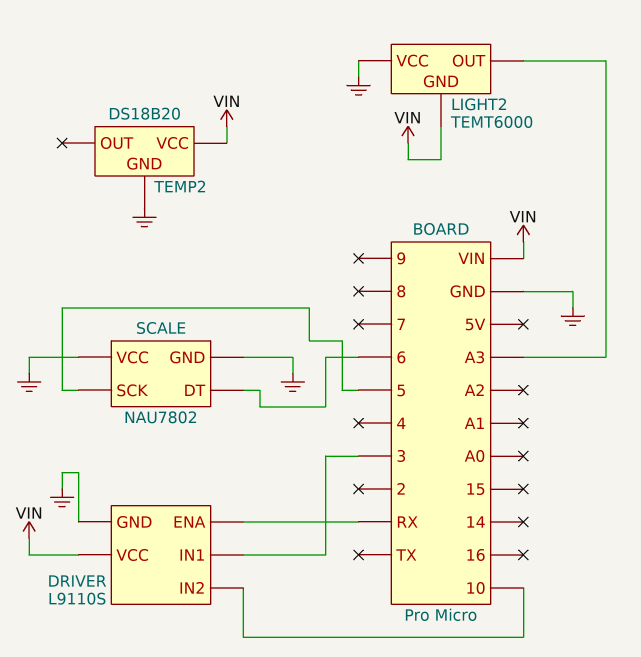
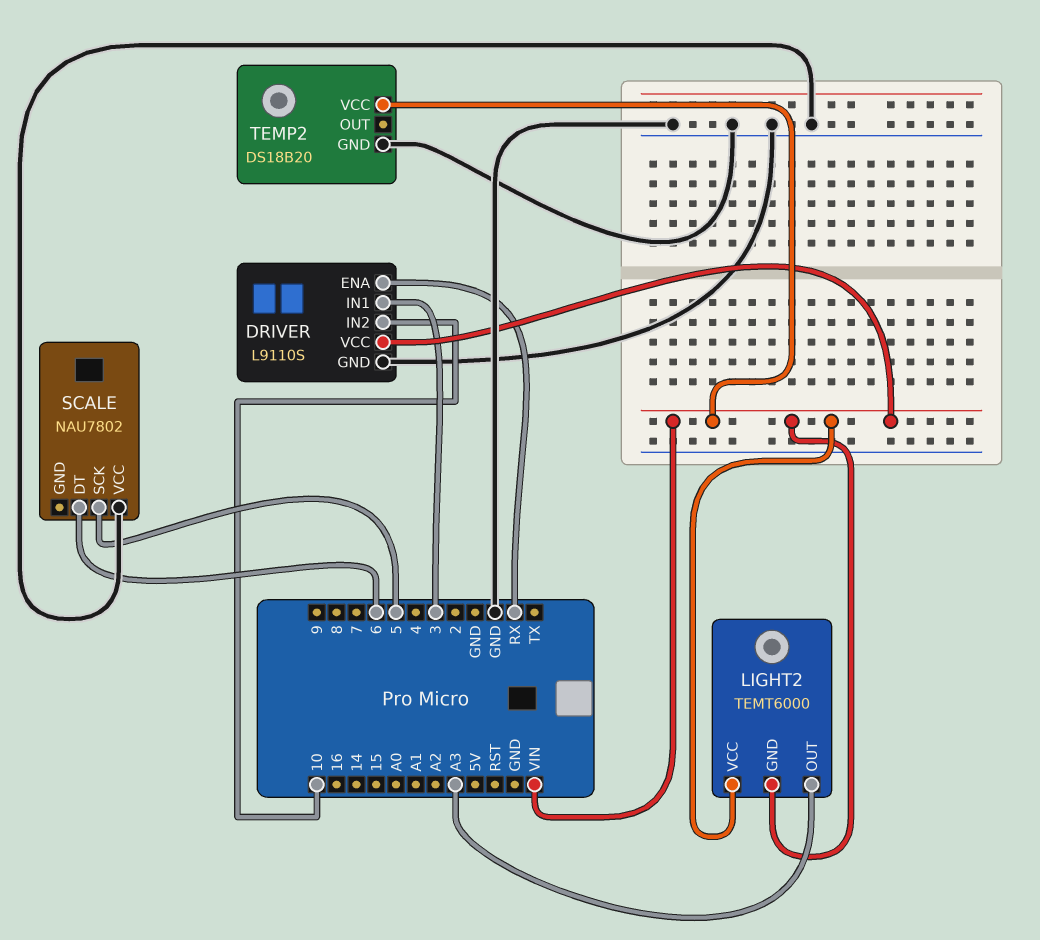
LIGHT2 pin VCC: GND -> VIN
SCALE pin GND: GND -> none

